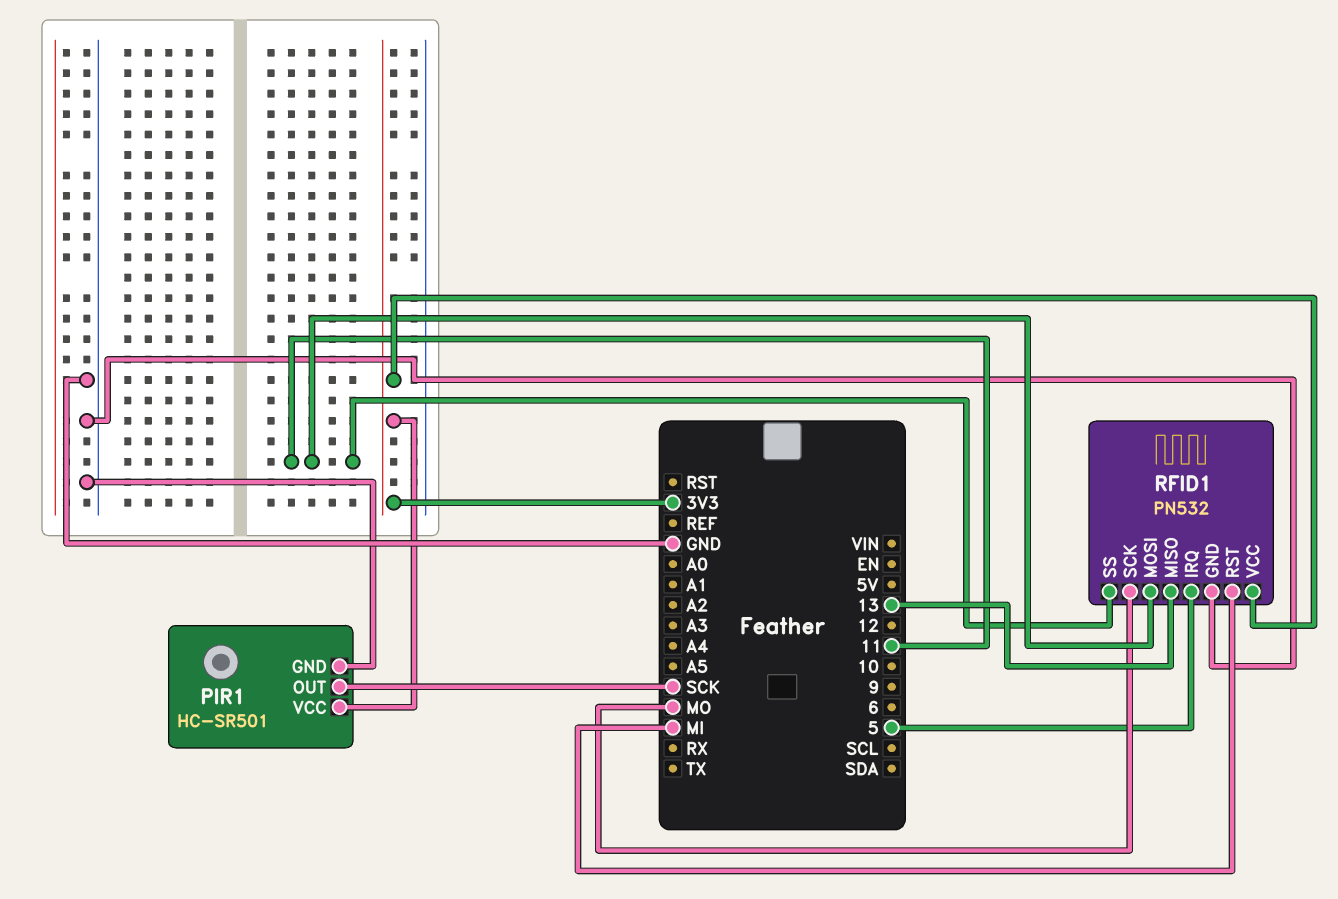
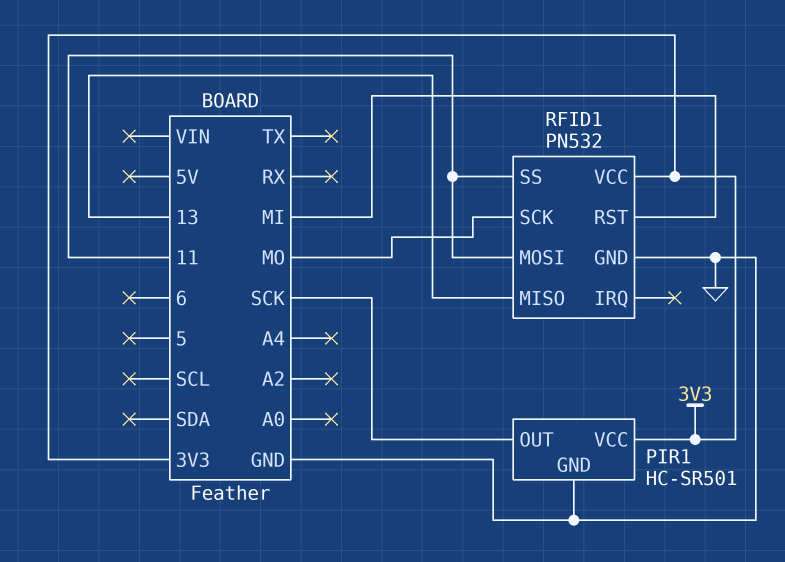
RFID1 pin IRQ: 5 -> none

